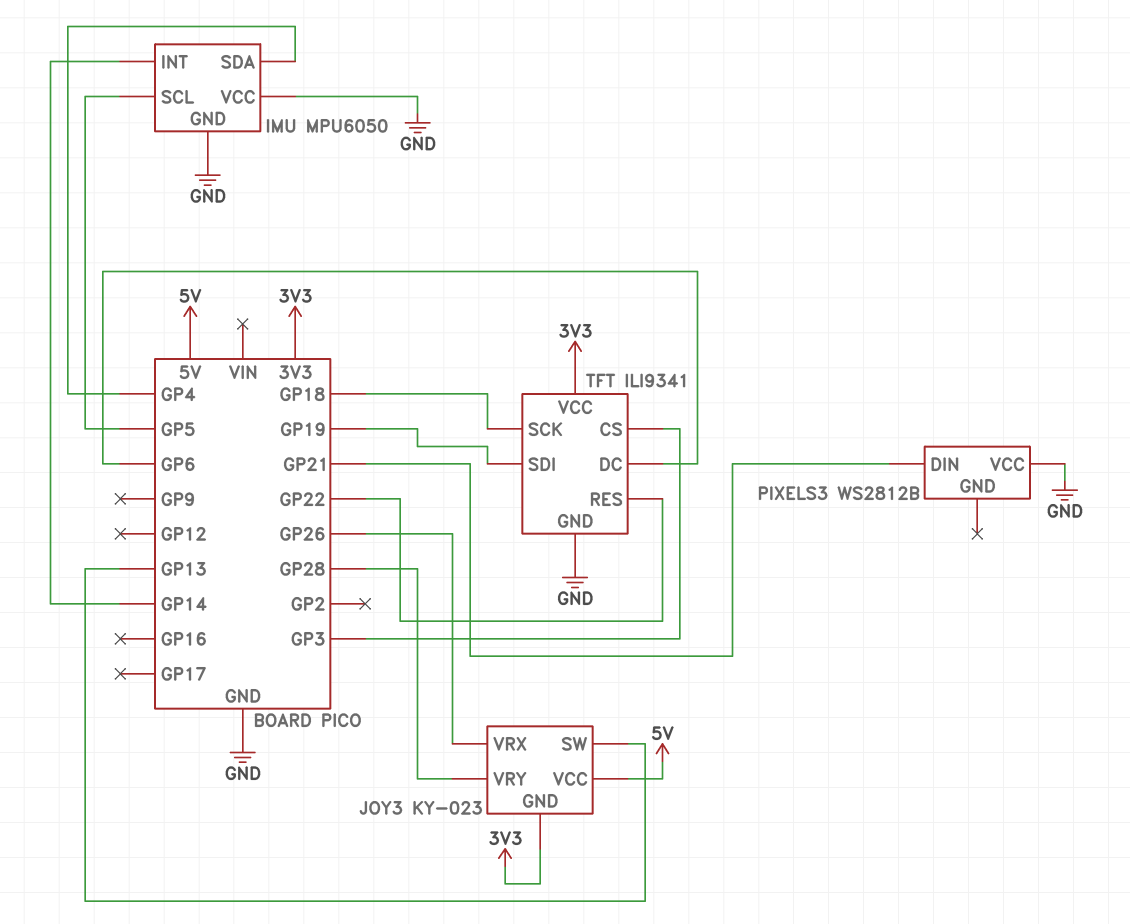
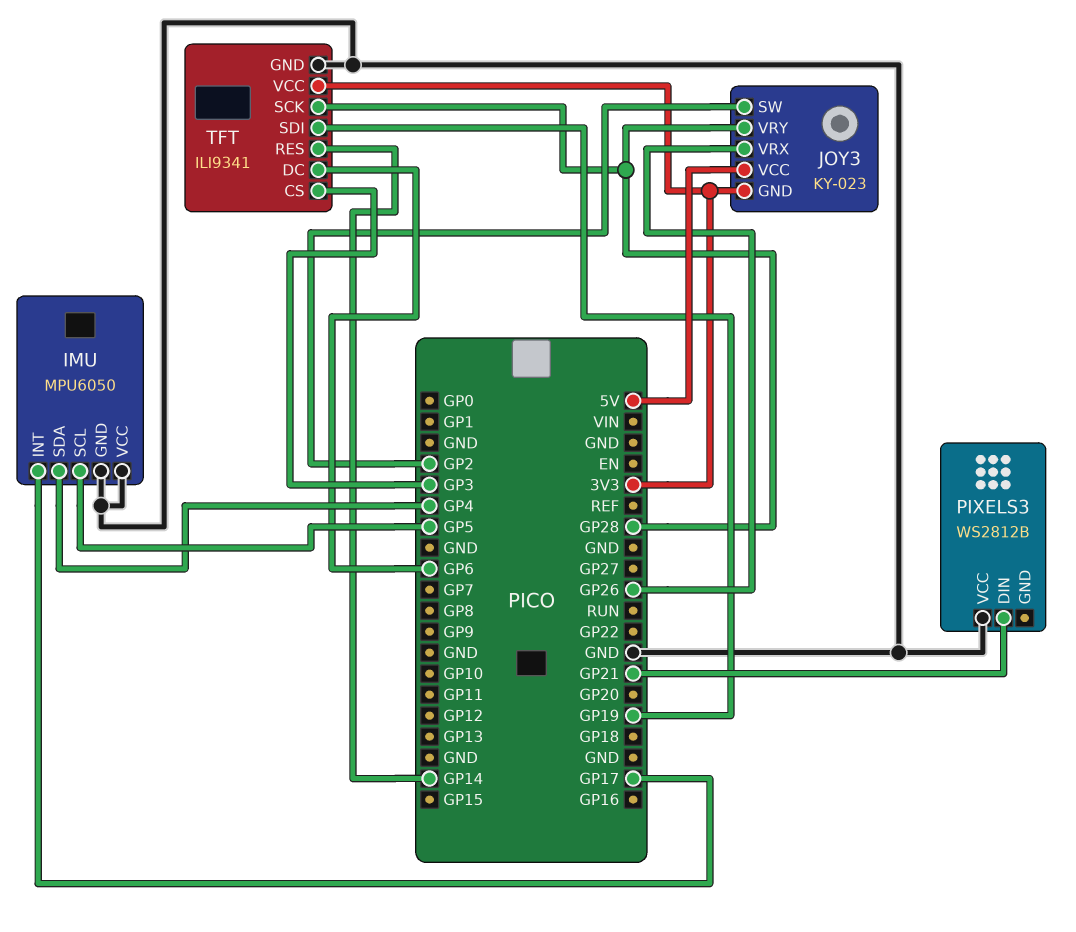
IMU pin INT: GP14 -> GP17
JOY3 pin SW: GP13 -> GP2
TFT pin RES: GP22 -> GP14
TFT pin SCK: GP18 -> GP28

